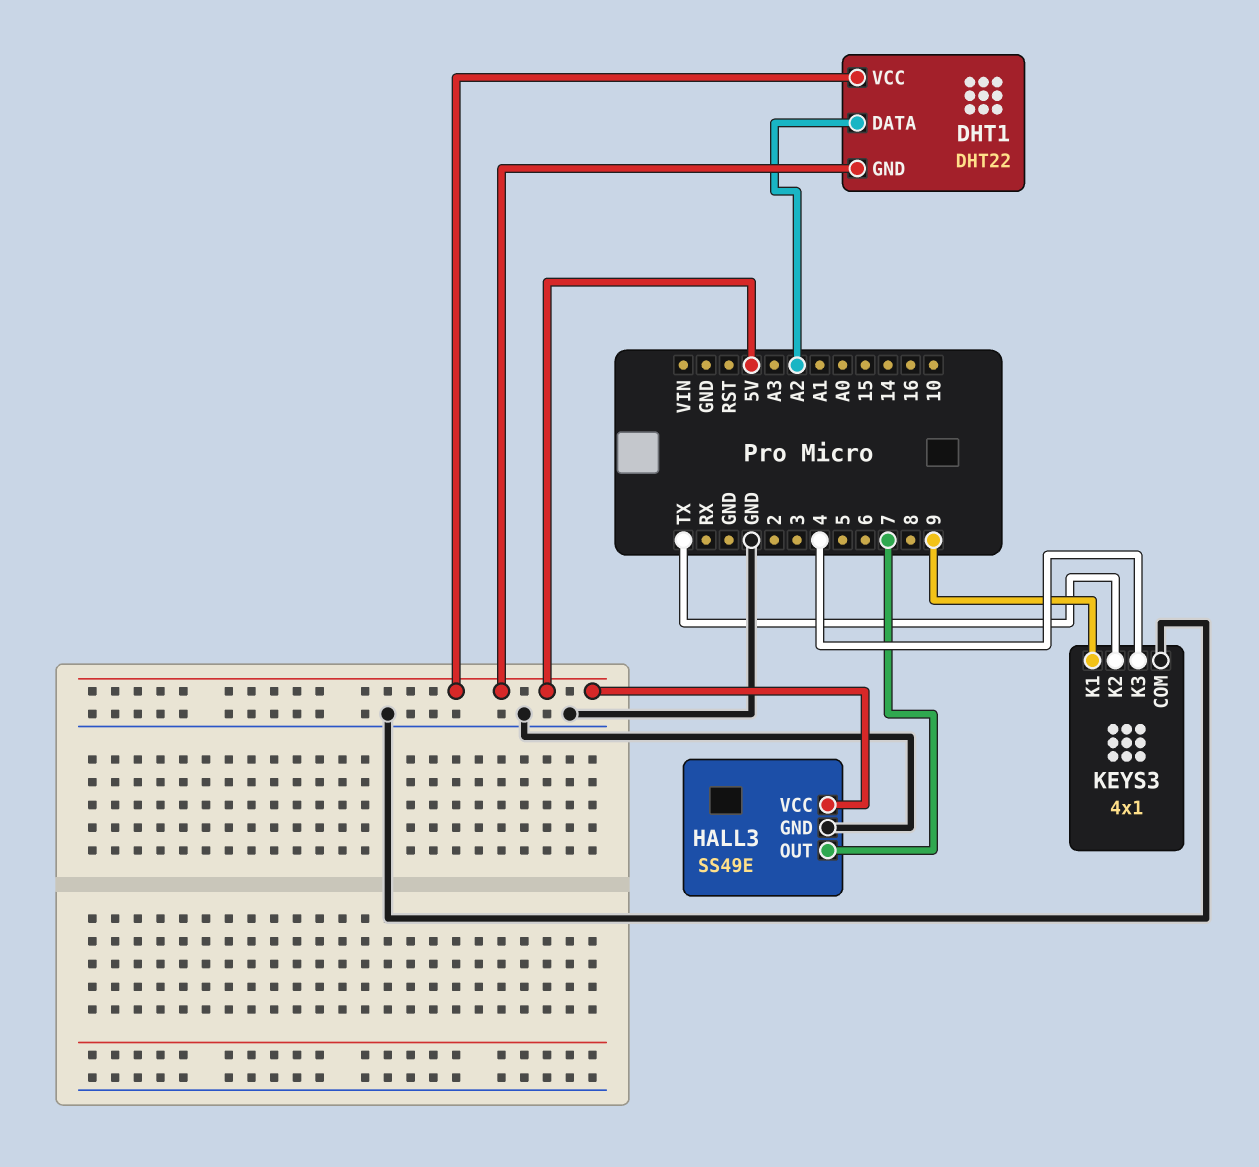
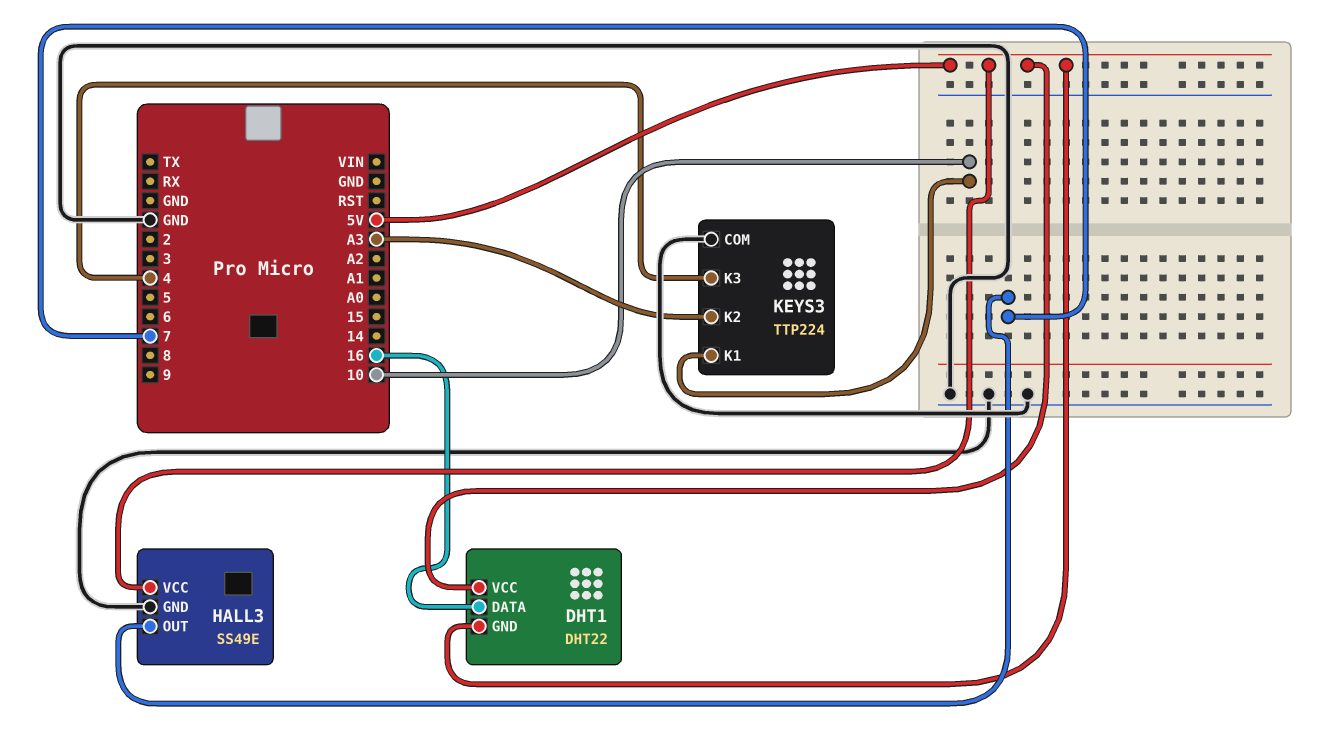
DHT1 pin DATA: A2 -> 16
KEYS3: 4x1 -> TTP224
KEYS3 pin K1: 9 -> 10
KEYS3 pin K2: TX -> A3

